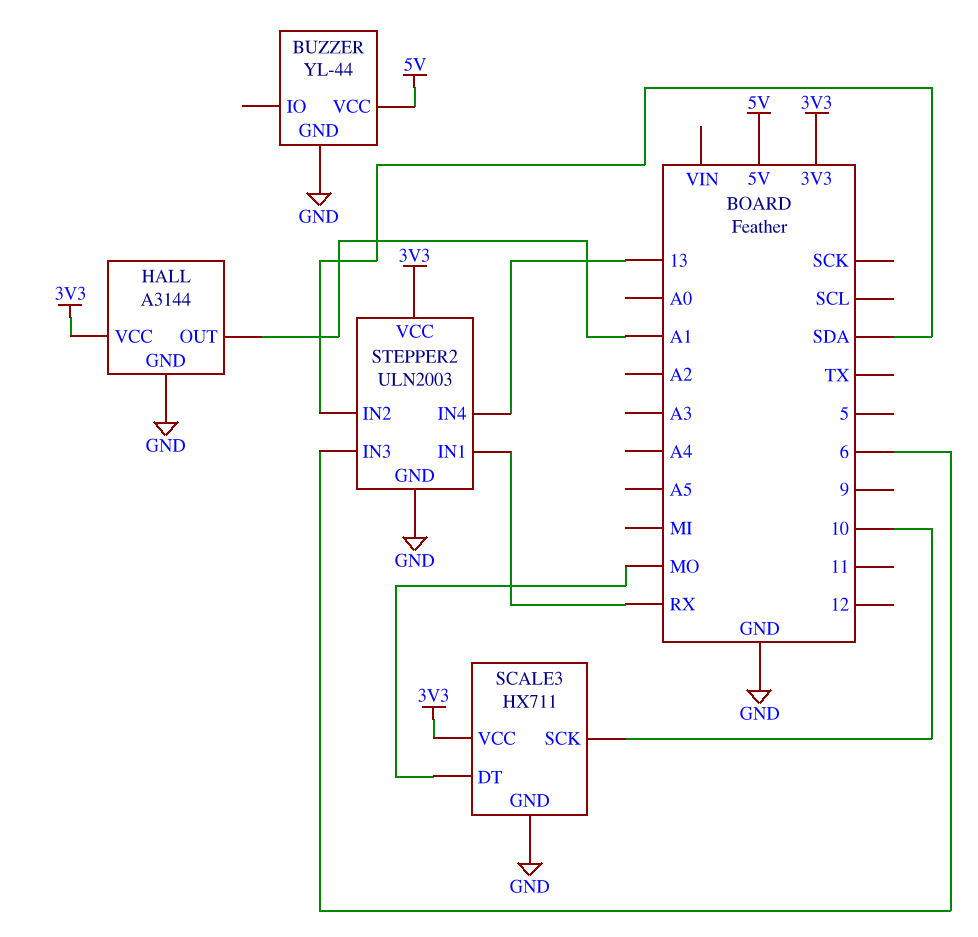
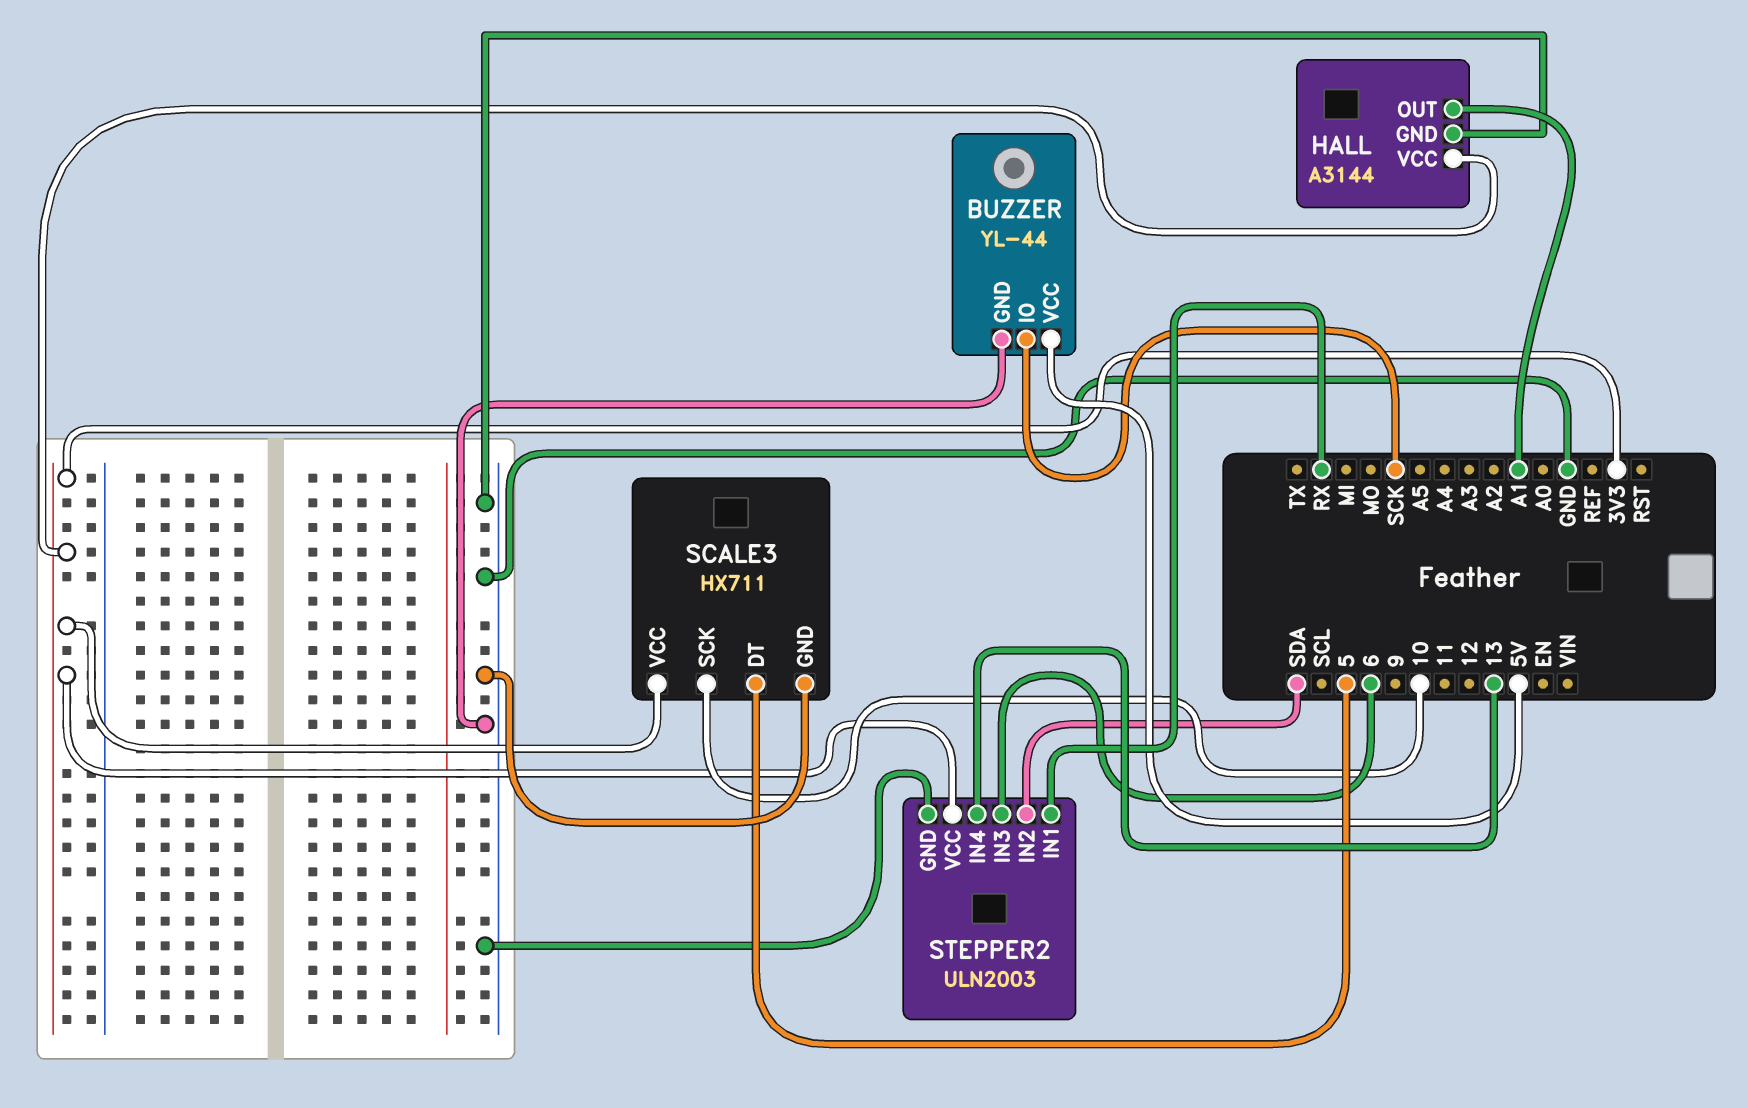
BUZZER pin IO: none -> SCK
SCALE3 pin DT: MO -> 5

